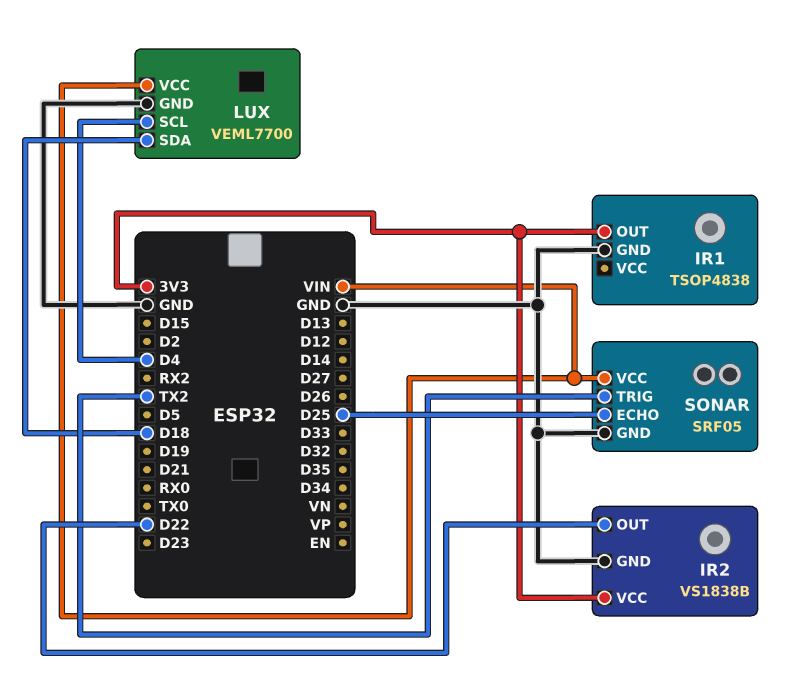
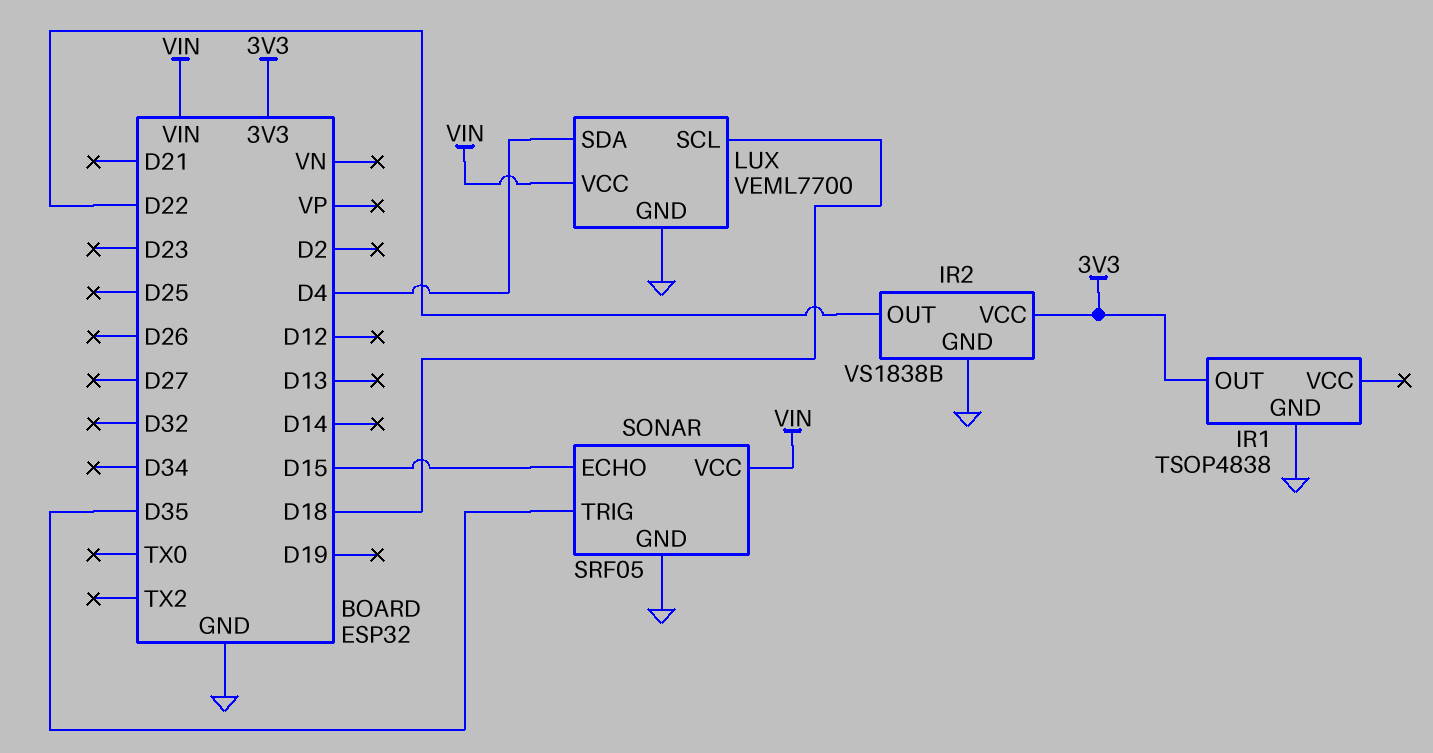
LUX pin SCL: D4 -> D18
LUX pin SDA: D18 -> D4
SONAR pin ECHO: D25 -> D15
SONAR pin TRIG: TX2 -> D35

